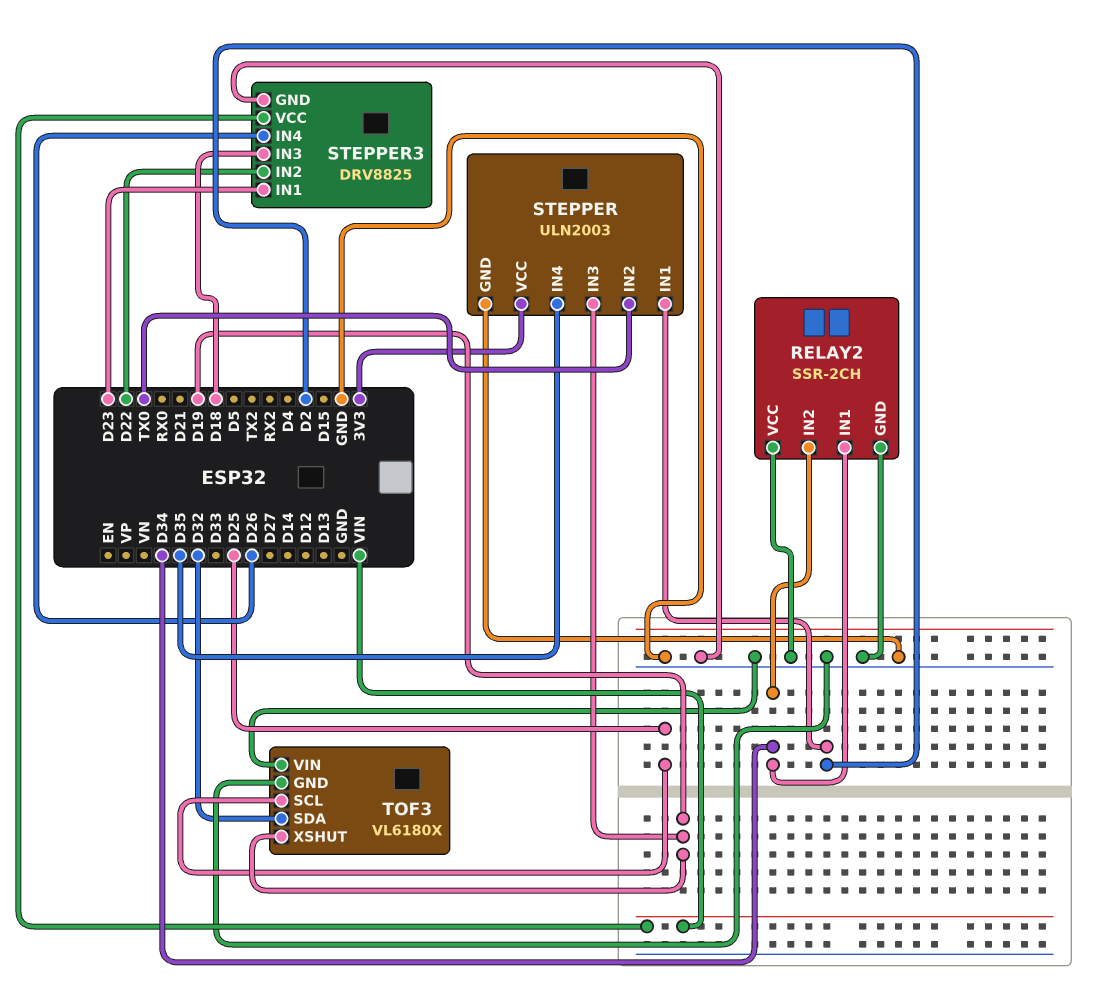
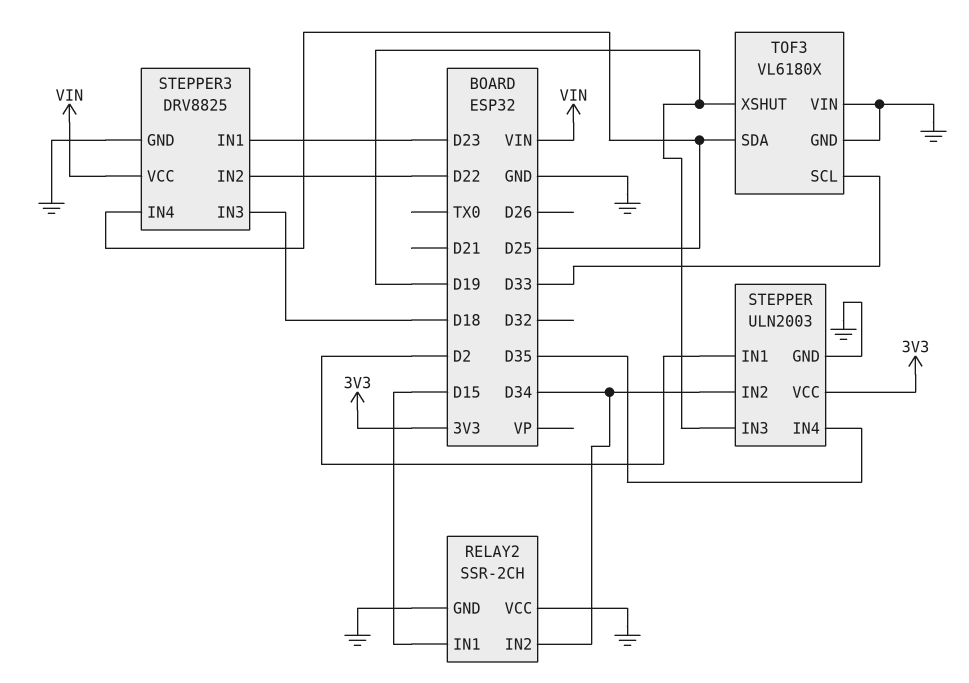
RELAY2 pin IN1: D34 -> D15
STEPPER pin IN2: TX0 -> D34
STEPPER3 pin IN4: D26 -> D25
TOF3 pin SCL: D25 -> D33
TOF3 pin SDA: D32 -> D25

